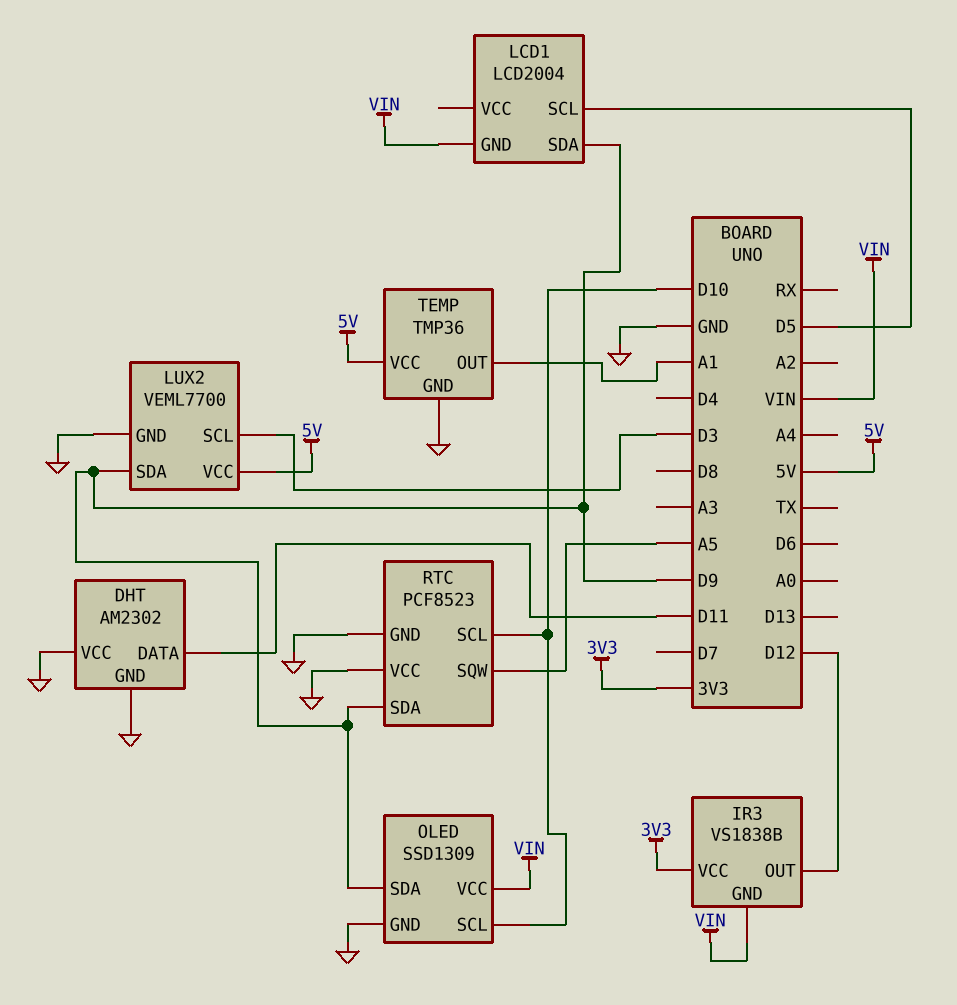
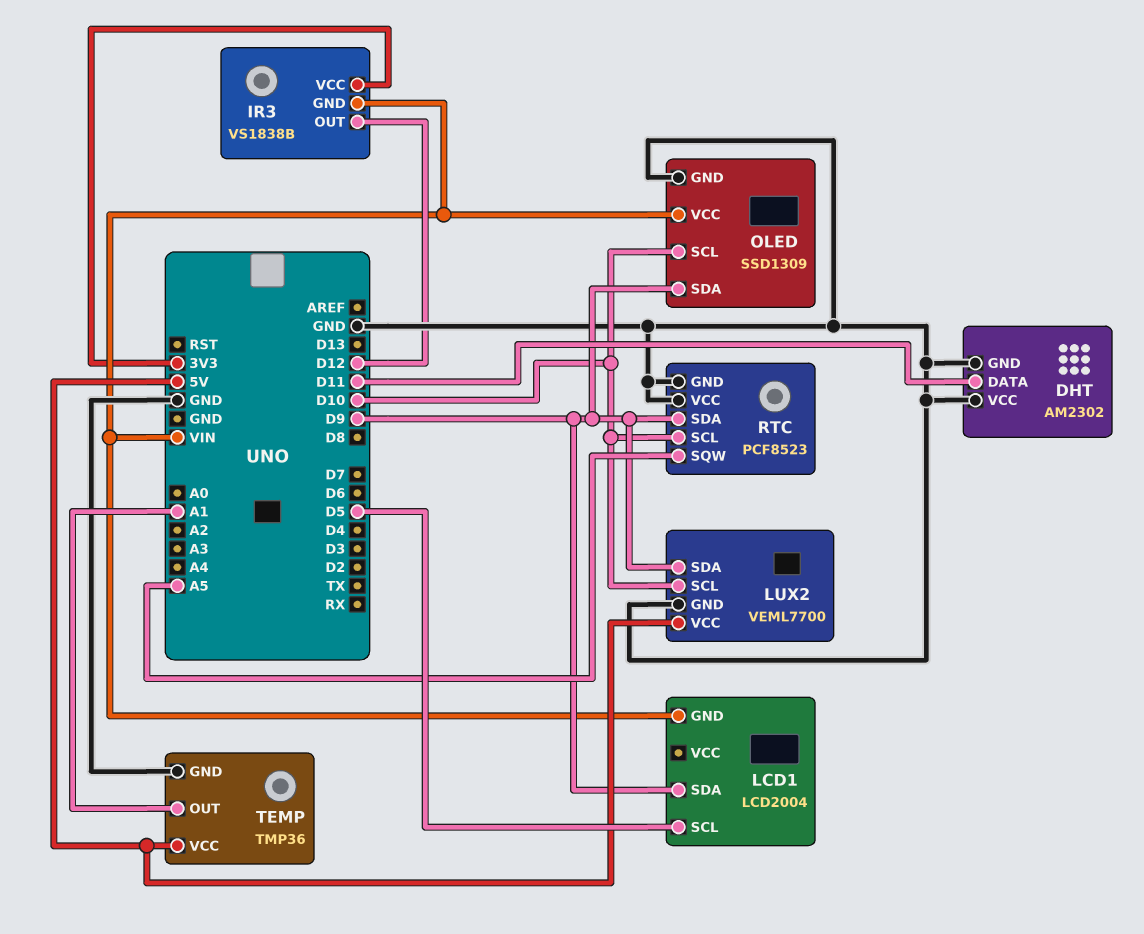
LUX2 pin SCL: D3 -> D10

